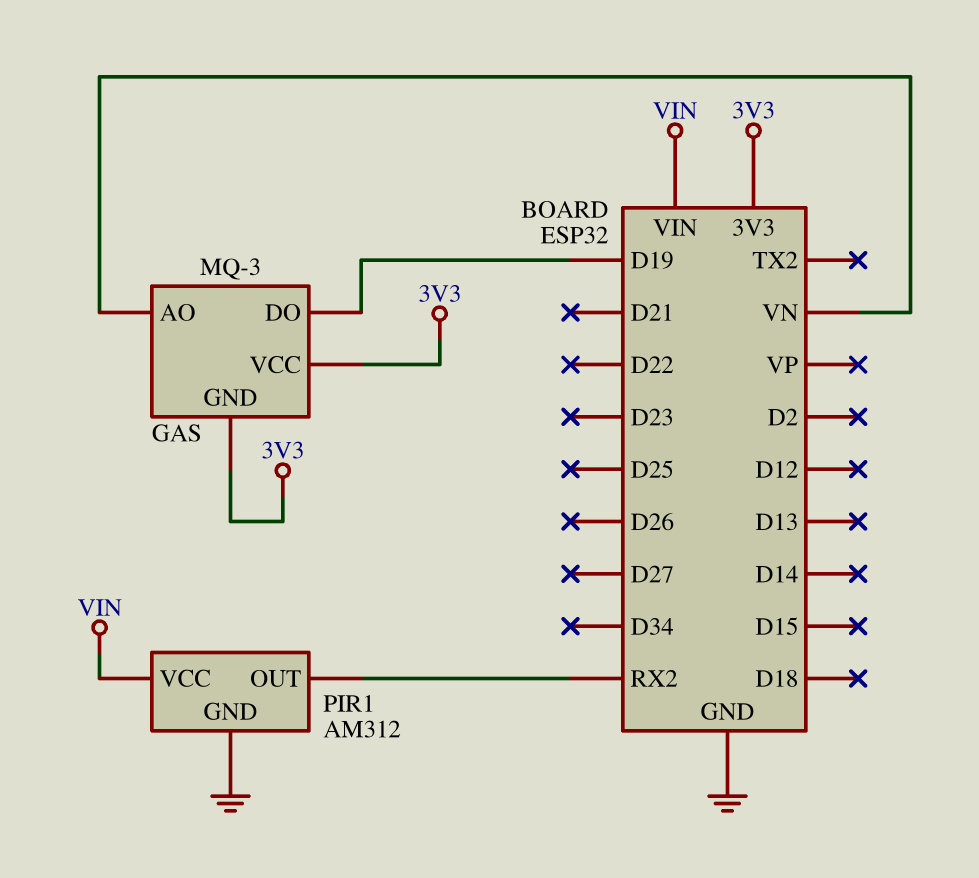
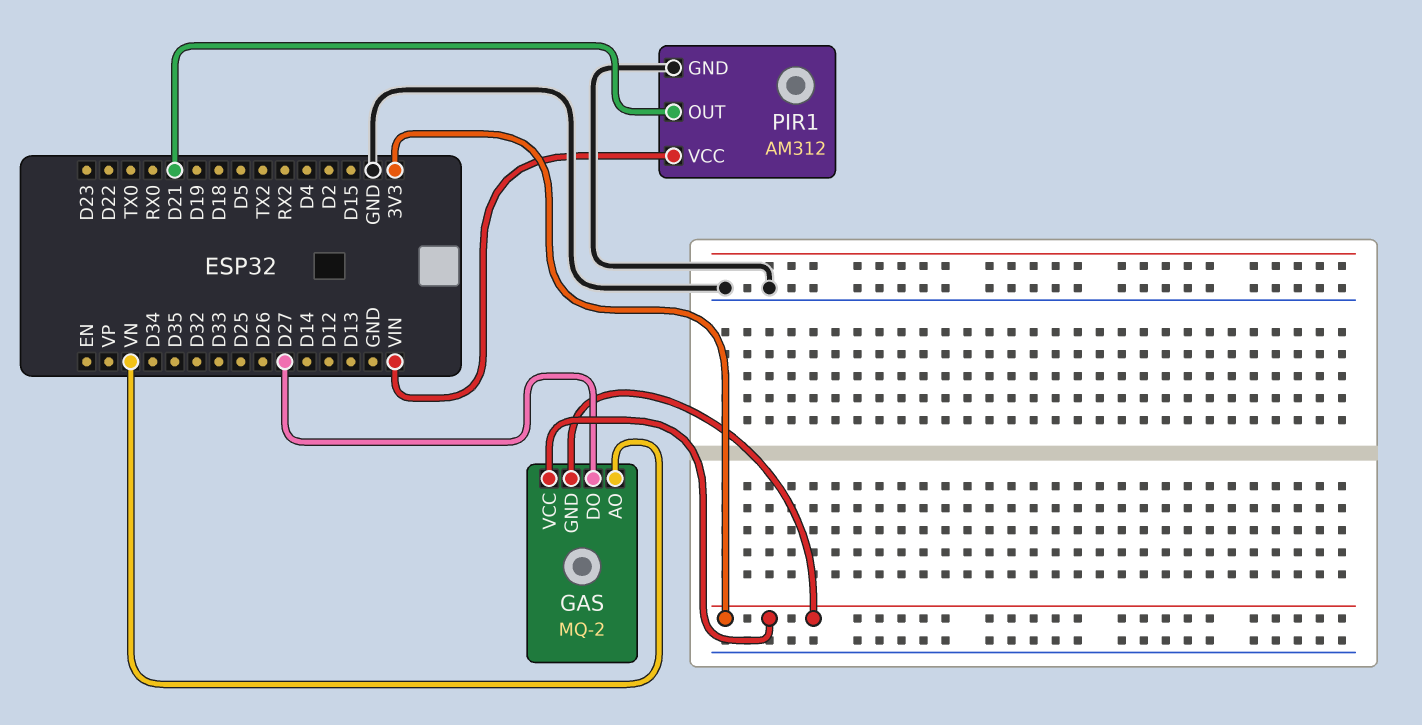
GAS: MQ-3 -> MQ-2
GAS pin DO: D19 -> D27
PIR1 pin OUT: RX2 -> D21

